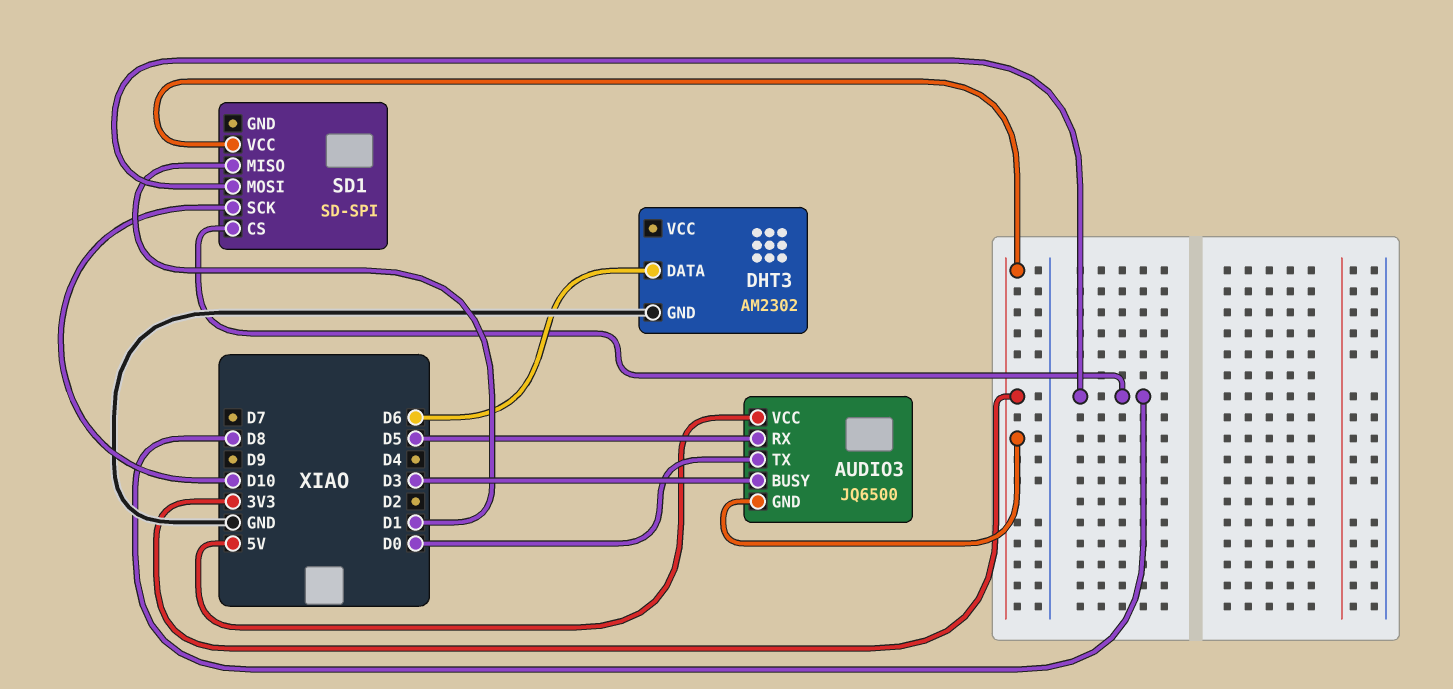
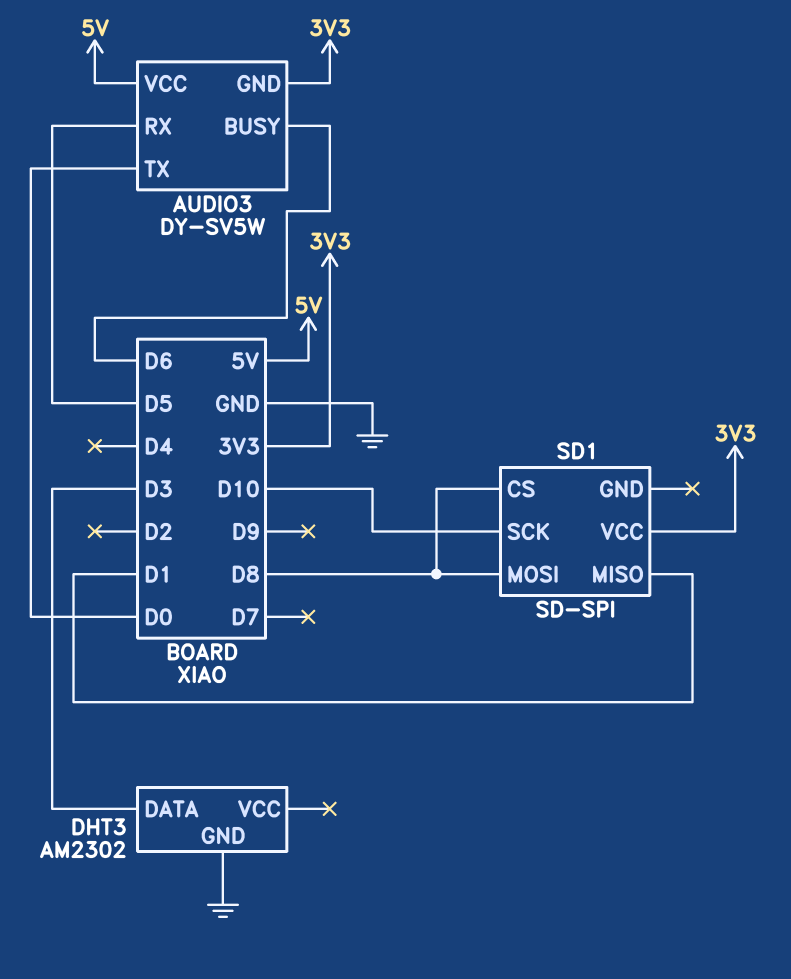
AUDIO3: JQ6500 -> DY-SV5W
AUDIO3 pin BUSY: D3 -> D6
DHT3 pin DATA: D6 -> D3

